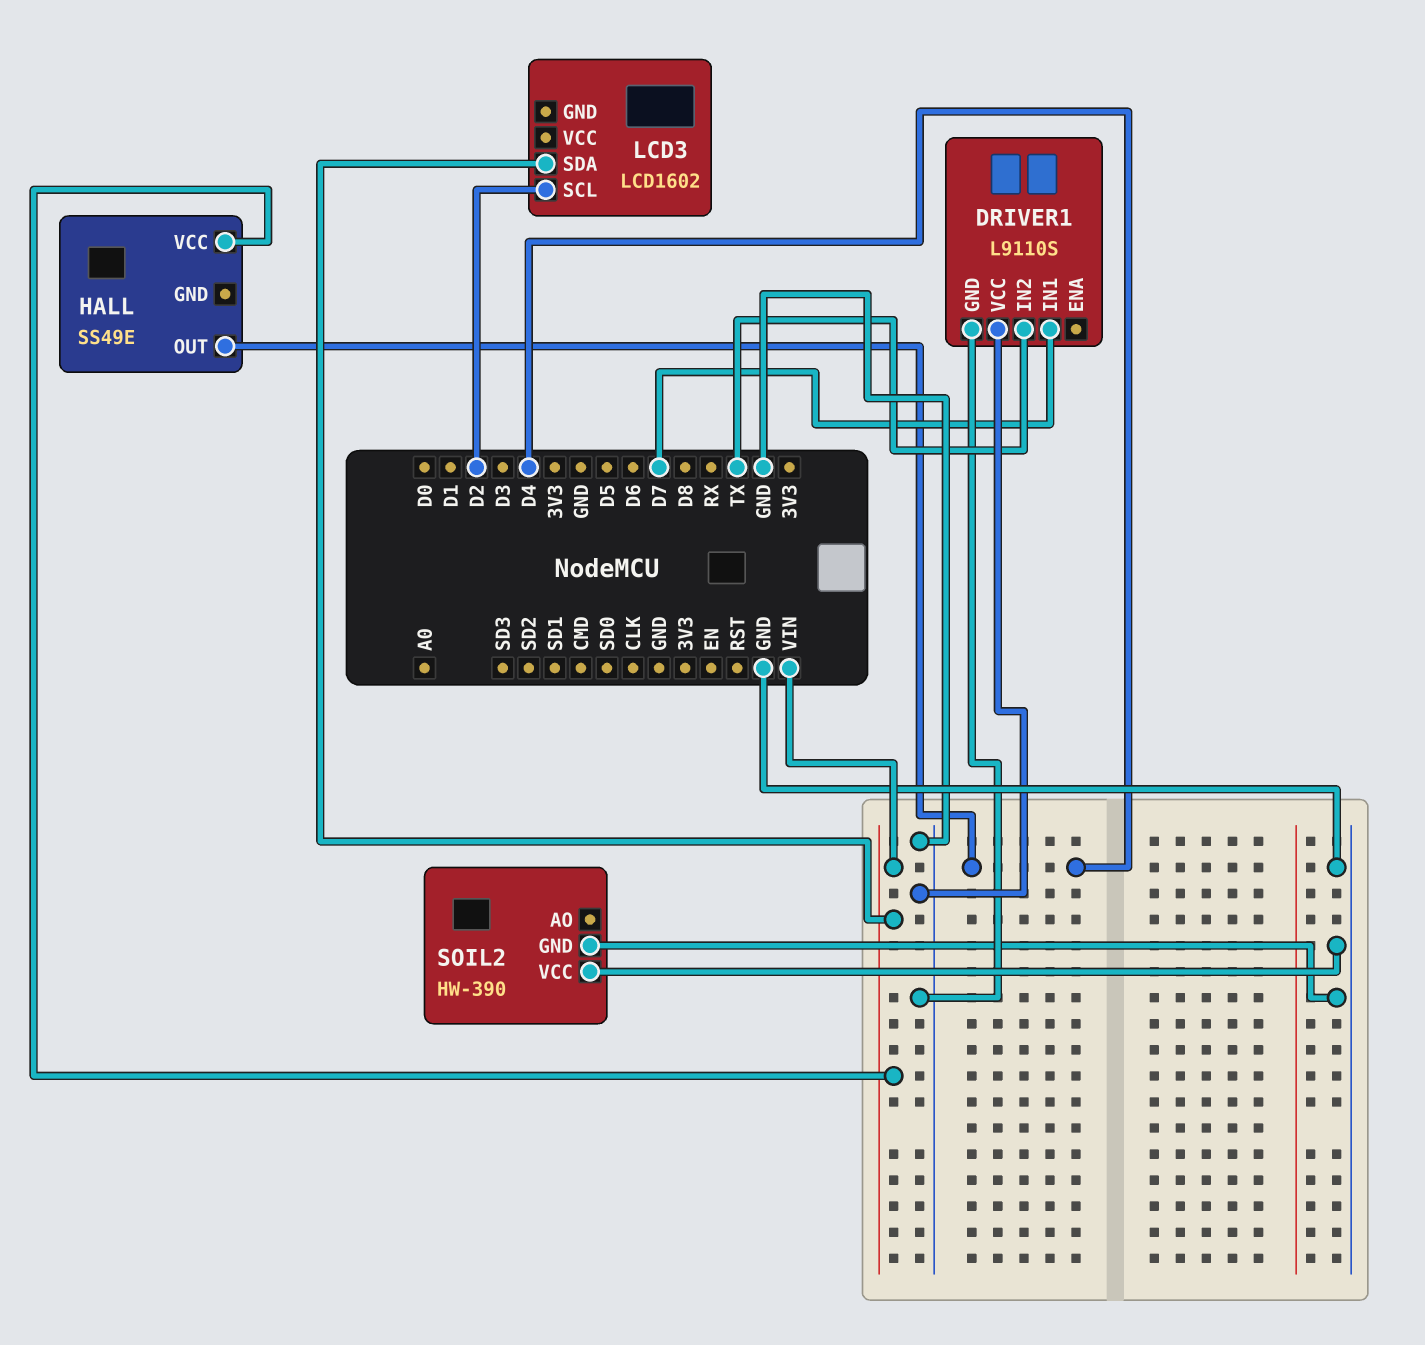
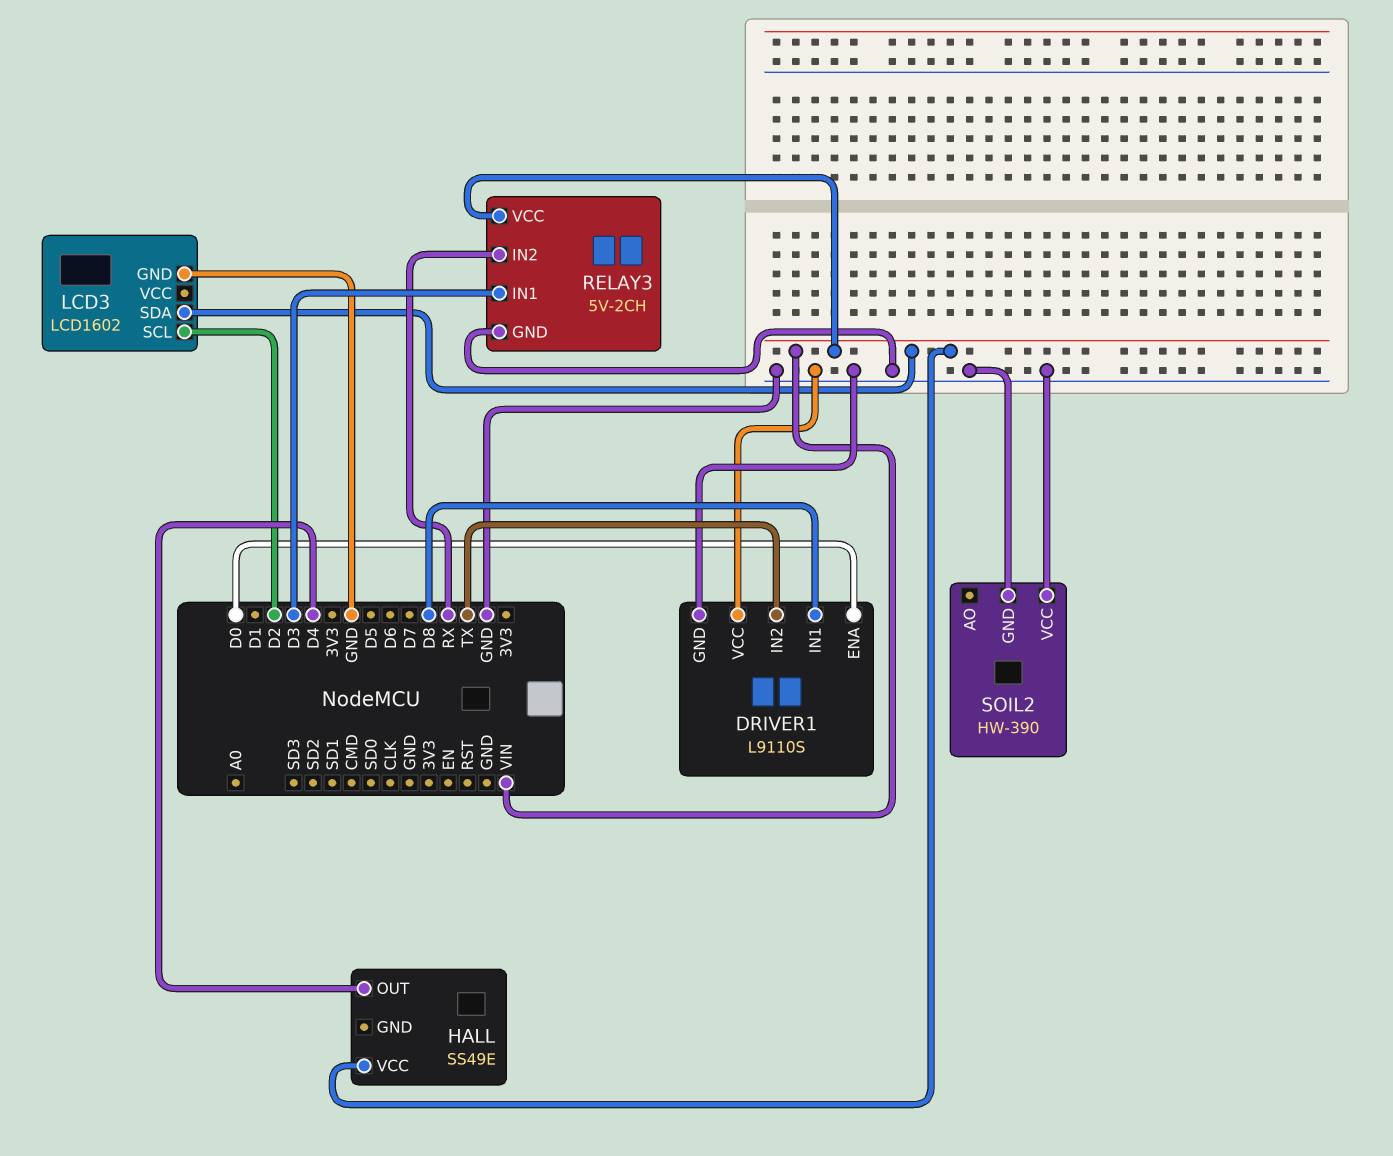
DRIVER1 pin ENA: none -> D0
DRIVER1 pin IN1: D7 -> D8
LCD3 pin GND: none -> GND
RELAY3: none -> 5V-2CH
RELAY3 pin GND: none -> GND
RELAY3 pin IN1: none -> D3
RELAY3 pin IN2: none -> RX
RELAY3 pin VCC: none -> VIN

